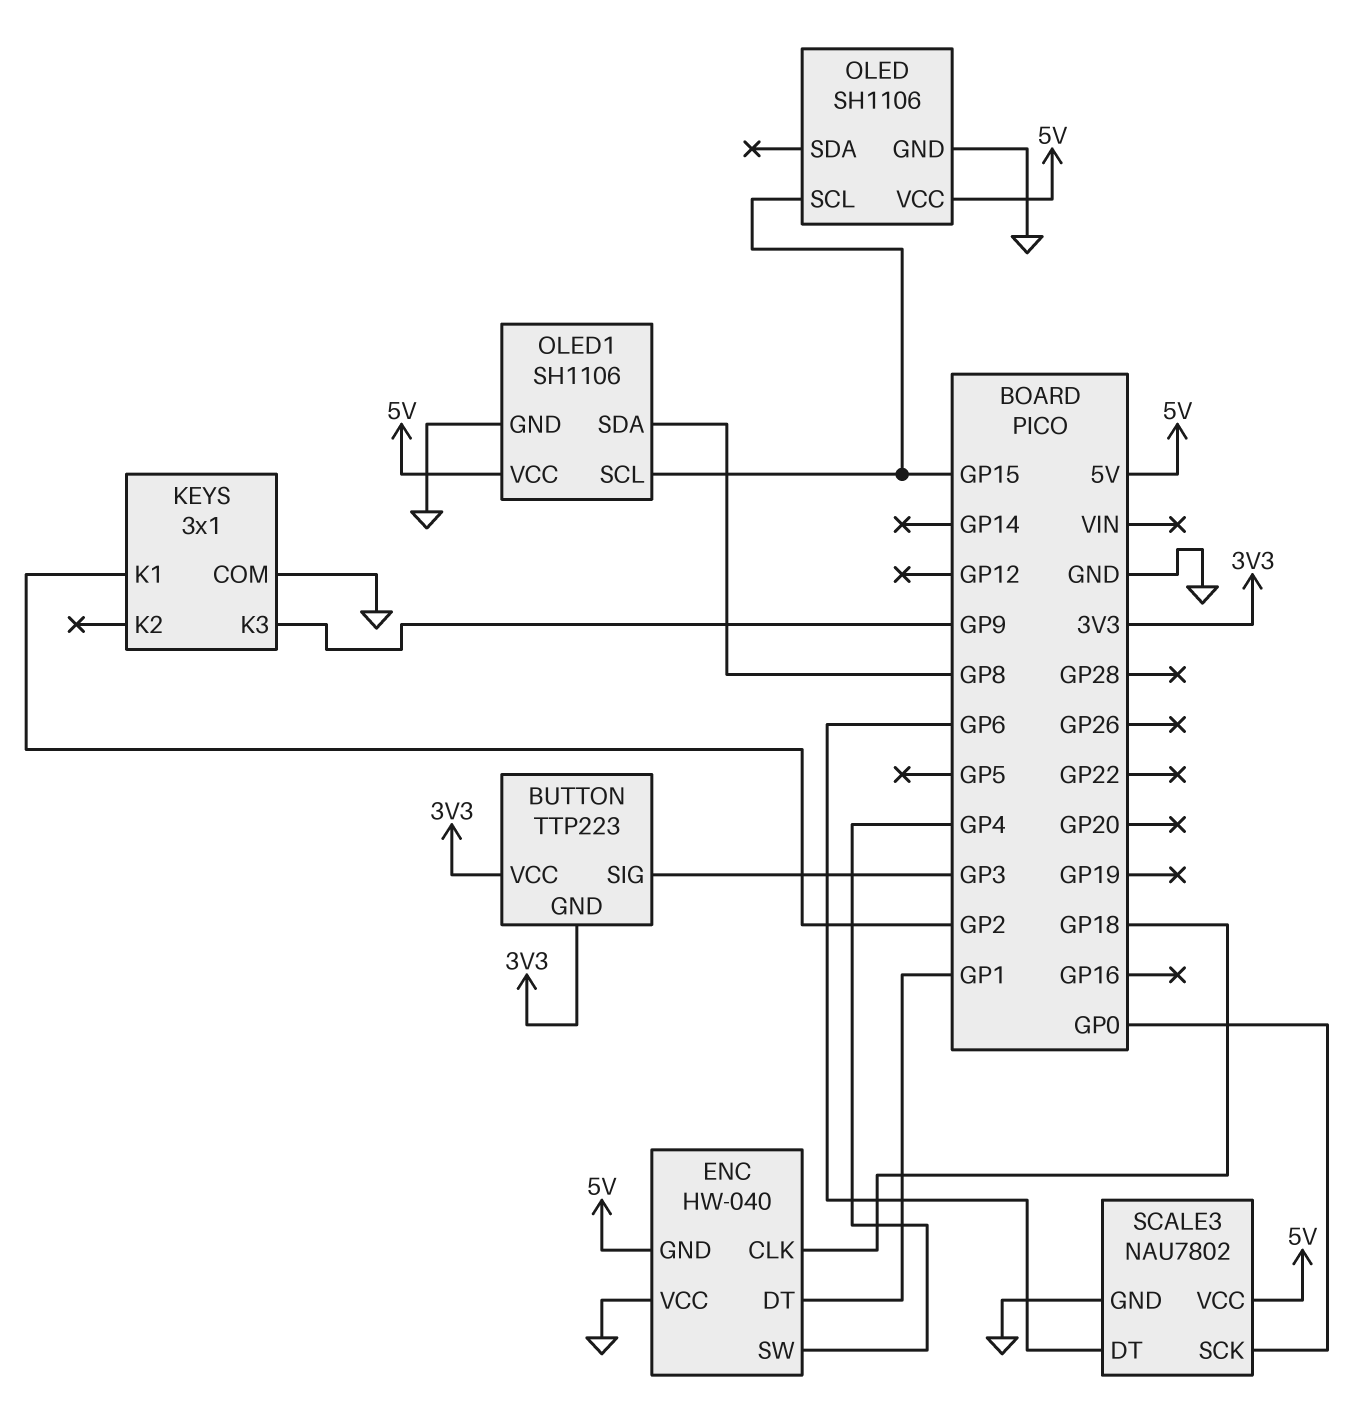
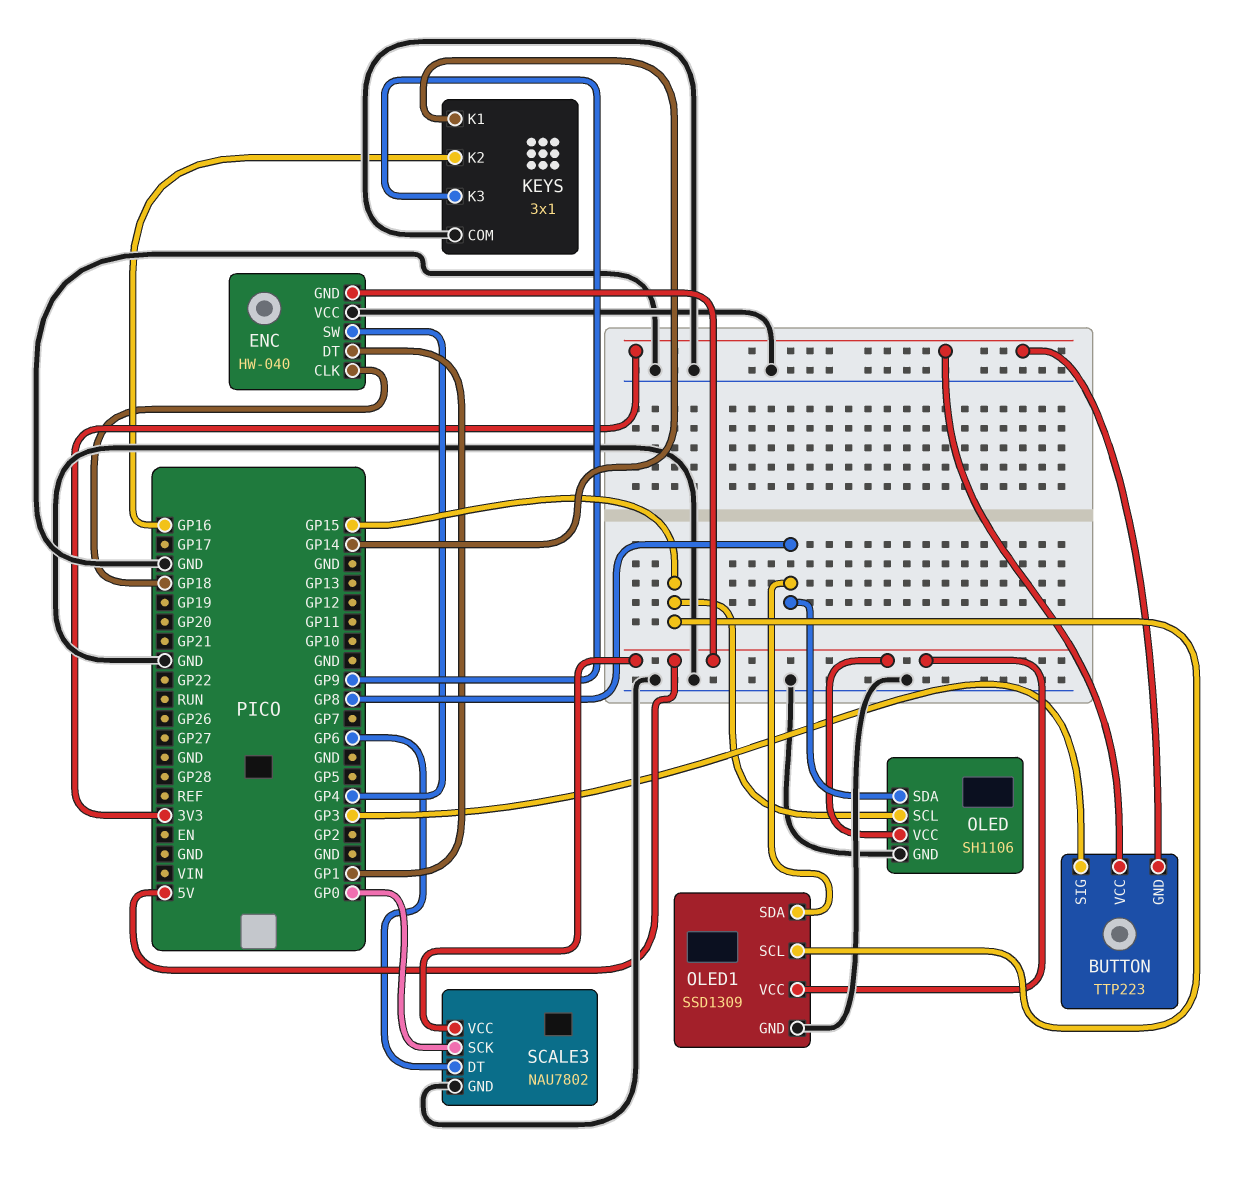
KEYS pin K1: GP2 -> GP14
KEYS pin K2: none -> GP16
OLED pin SDA: none -> GP8
OLED1: SH1106 -> SSD1309

